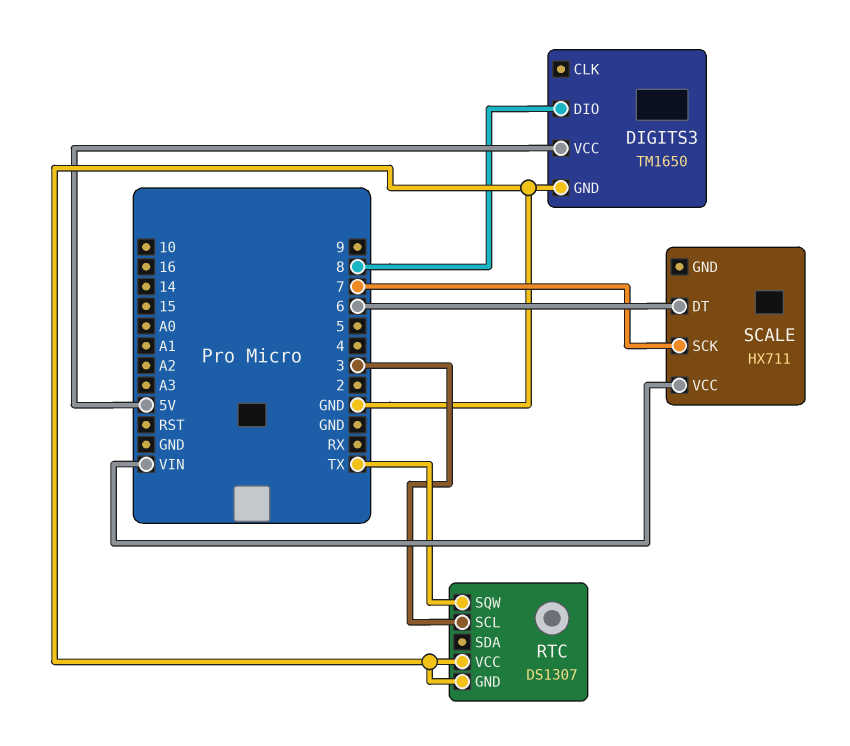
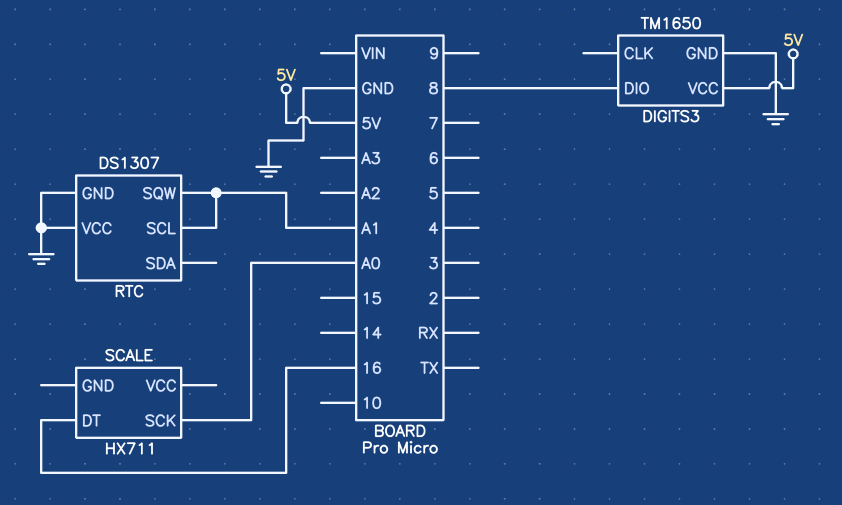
RTC pin SCL: 3 -> A1
RTC pin SQW: TX -> A1
SCALE pin DT: 6 -> 16
SCALE pin SCK: 7 -> A0
SCALE pin VCC: VIN -> none

